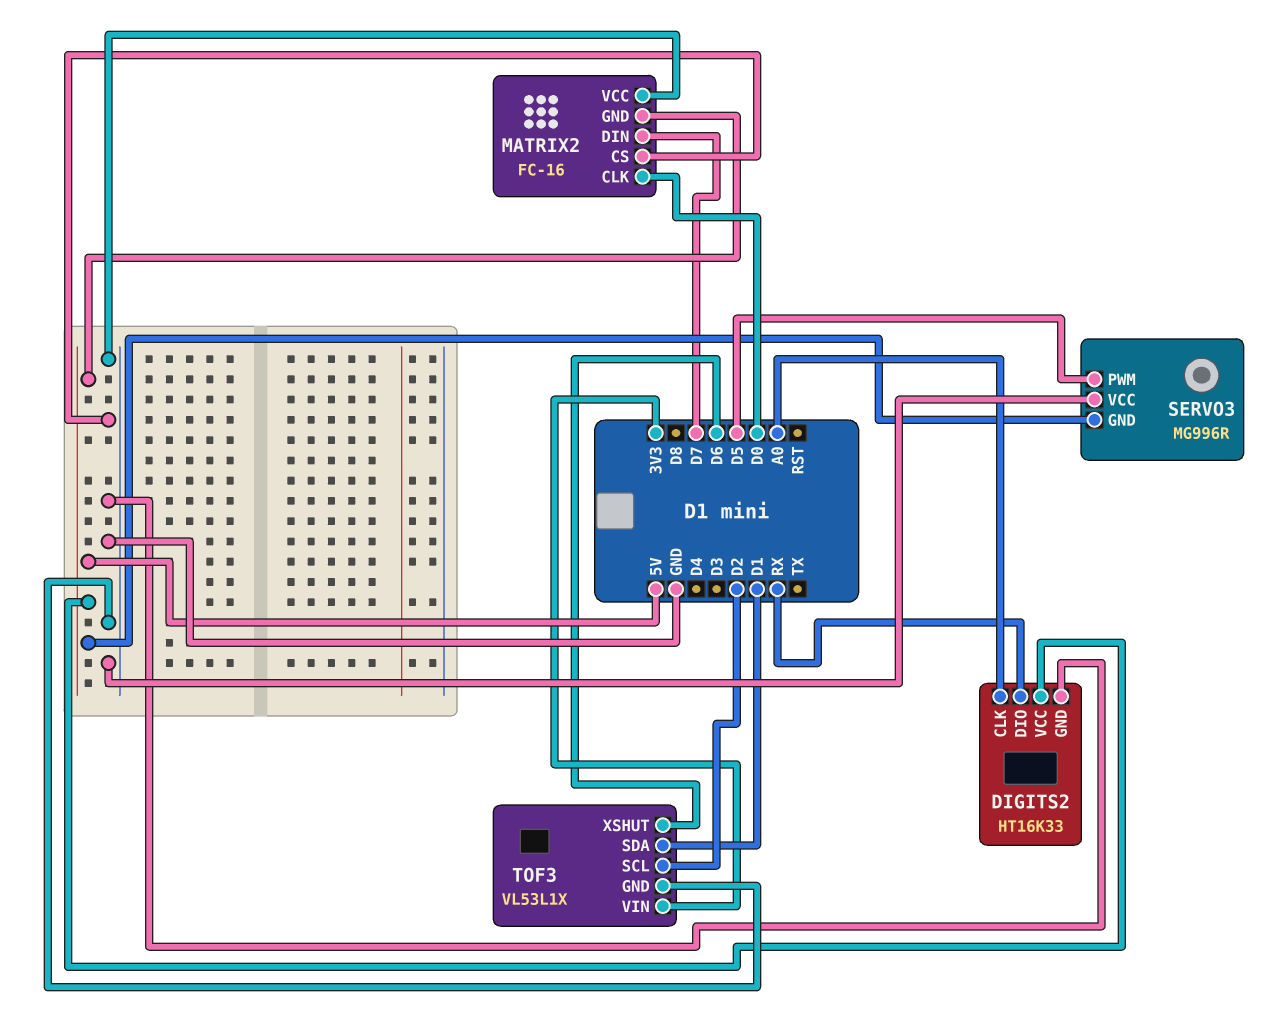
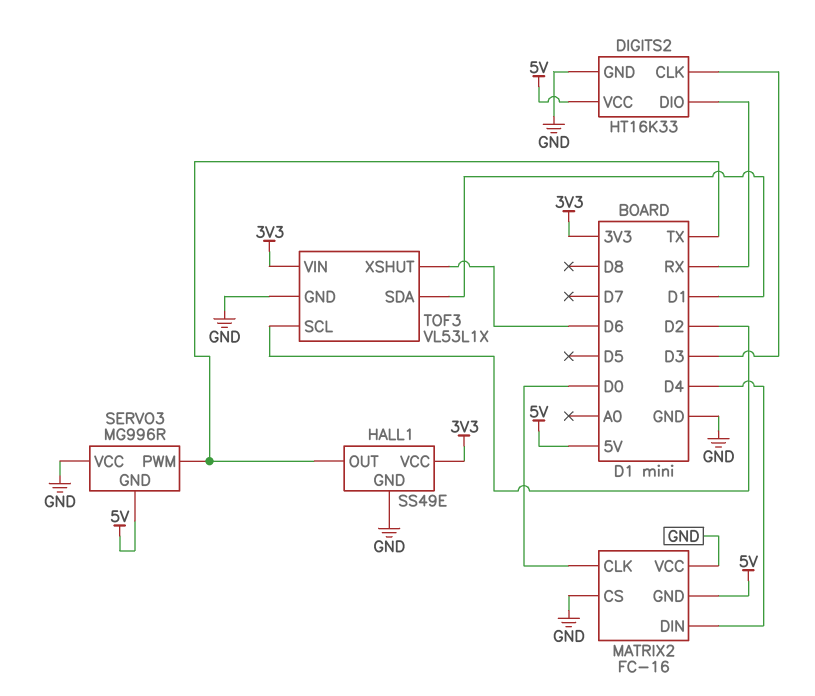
DIGITS2 pin CLK: A0 -> D3
HALL1: none -> SS49E
HALL1 pin GND: none -> GND
HALL1 pin OUT: none -> TX
HALL1 pin VCC: none -> 3V3
MATRIX2 pin DIN: D7 -> D4
SERVO3 pin PWM: D5 -> TX

